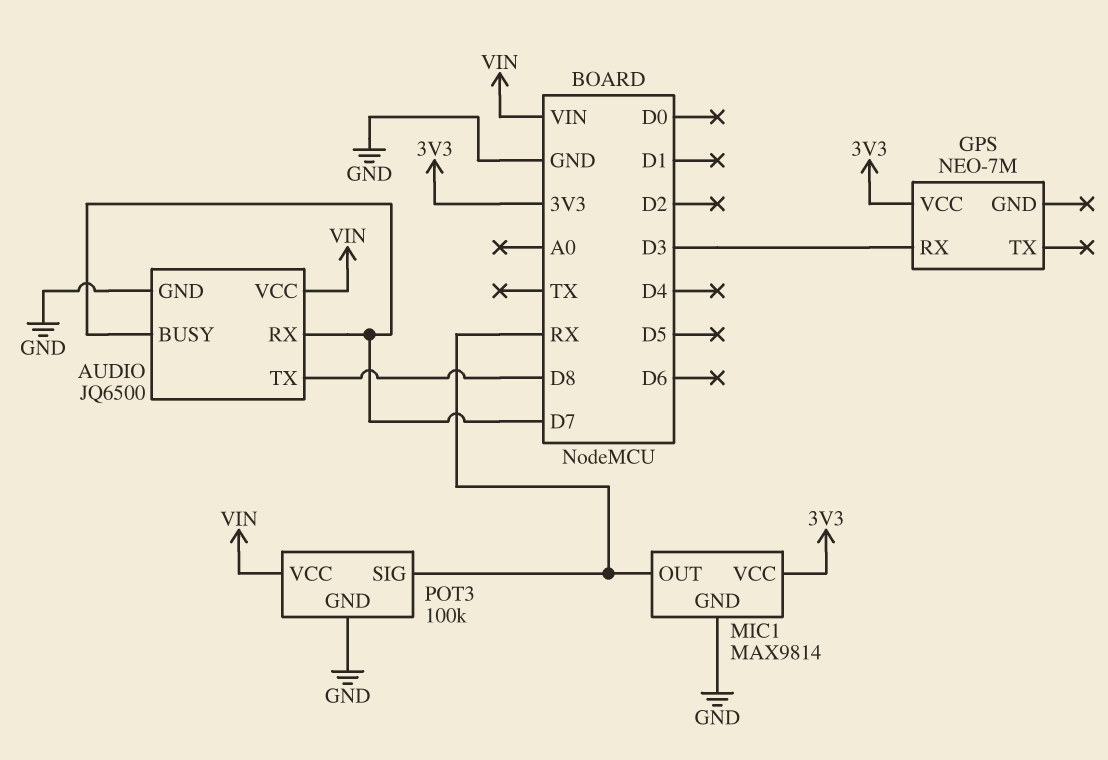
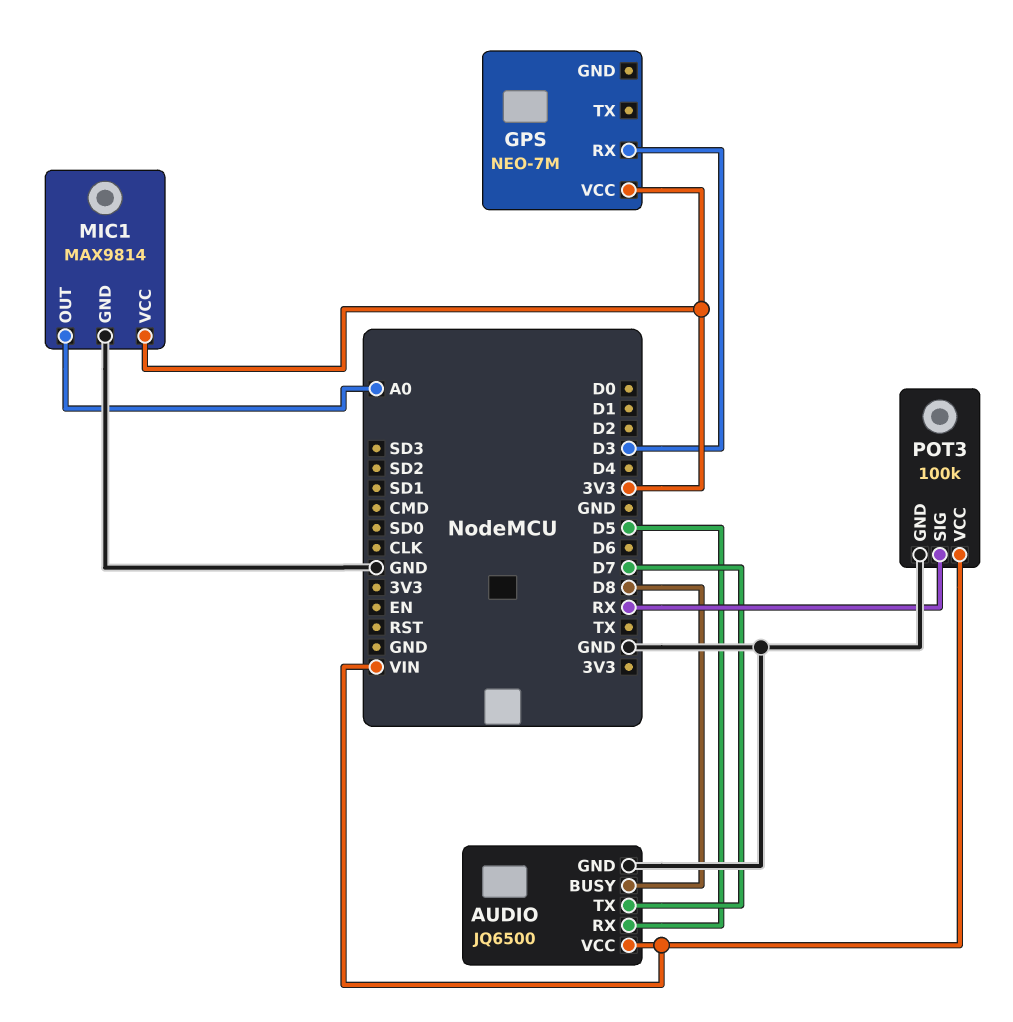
AUDIO pin BUSY: D7 -> D8
AUDIO pin RX: D7 -> D5
AUDIO pin TX: D8 -> D7
MIC1 pin OUT: RX -> A0

